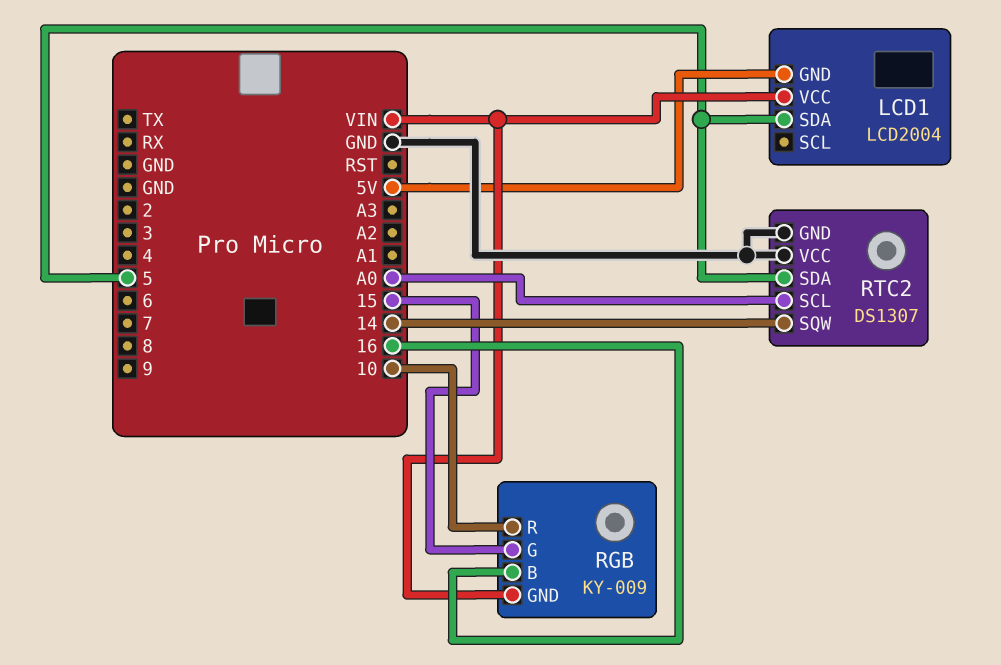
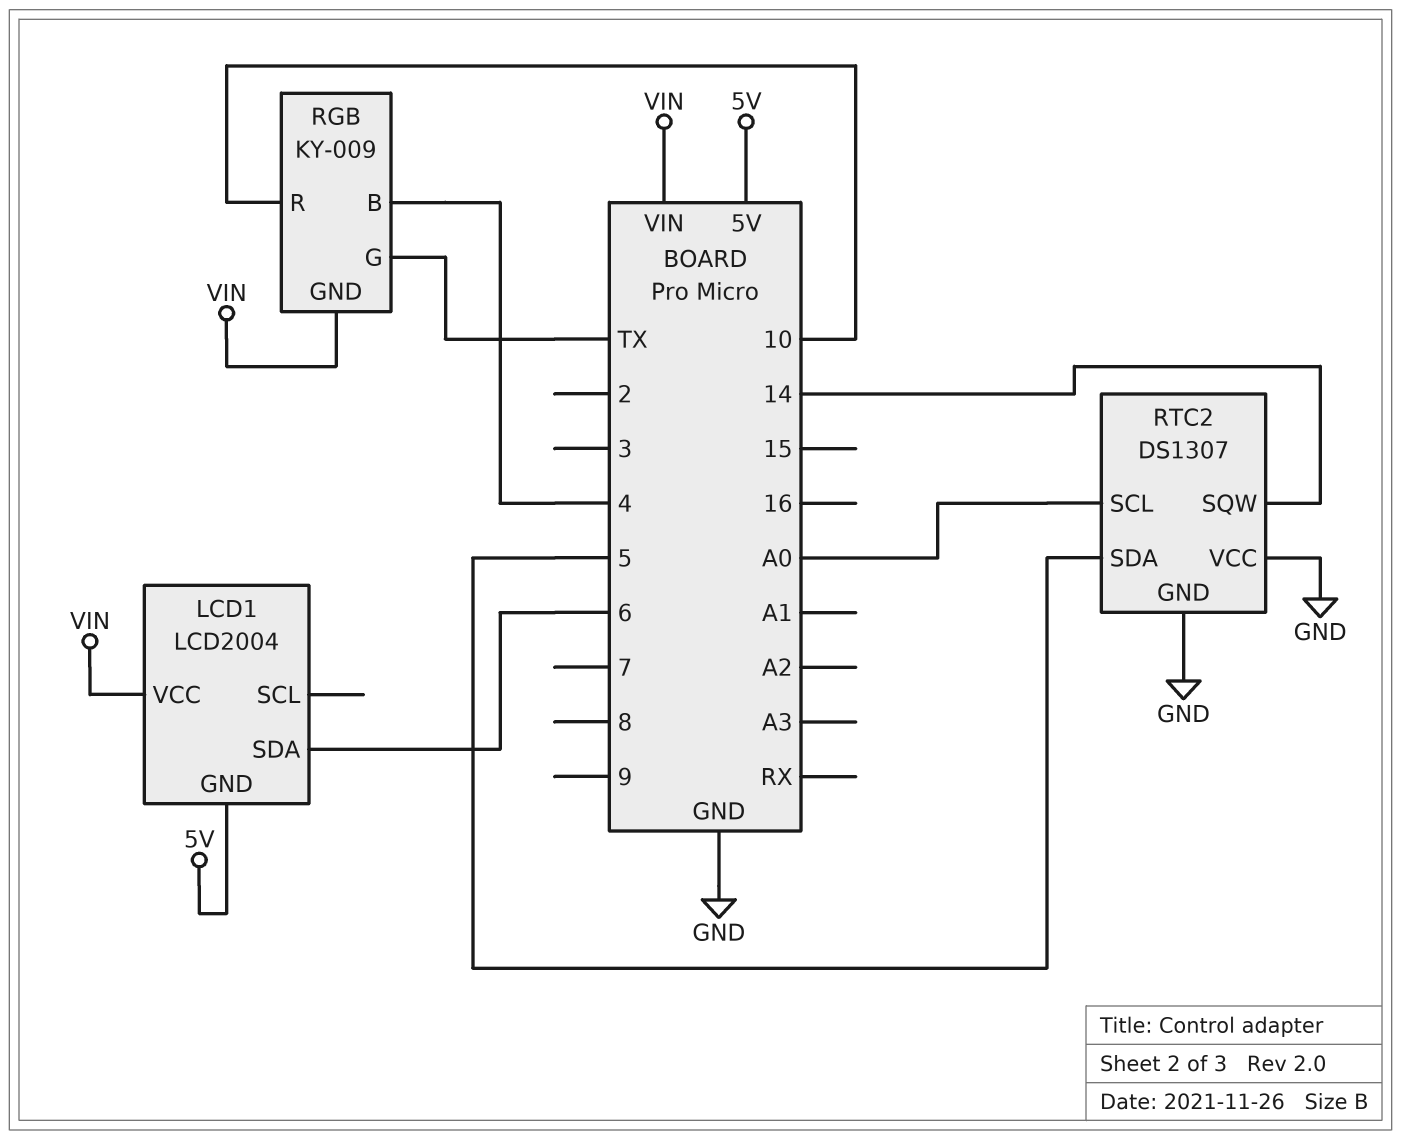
LCD1 pin SDA: 5 -> 6
RGB pin B: 16 -> 4
RGB pin G: 15 -> TX

